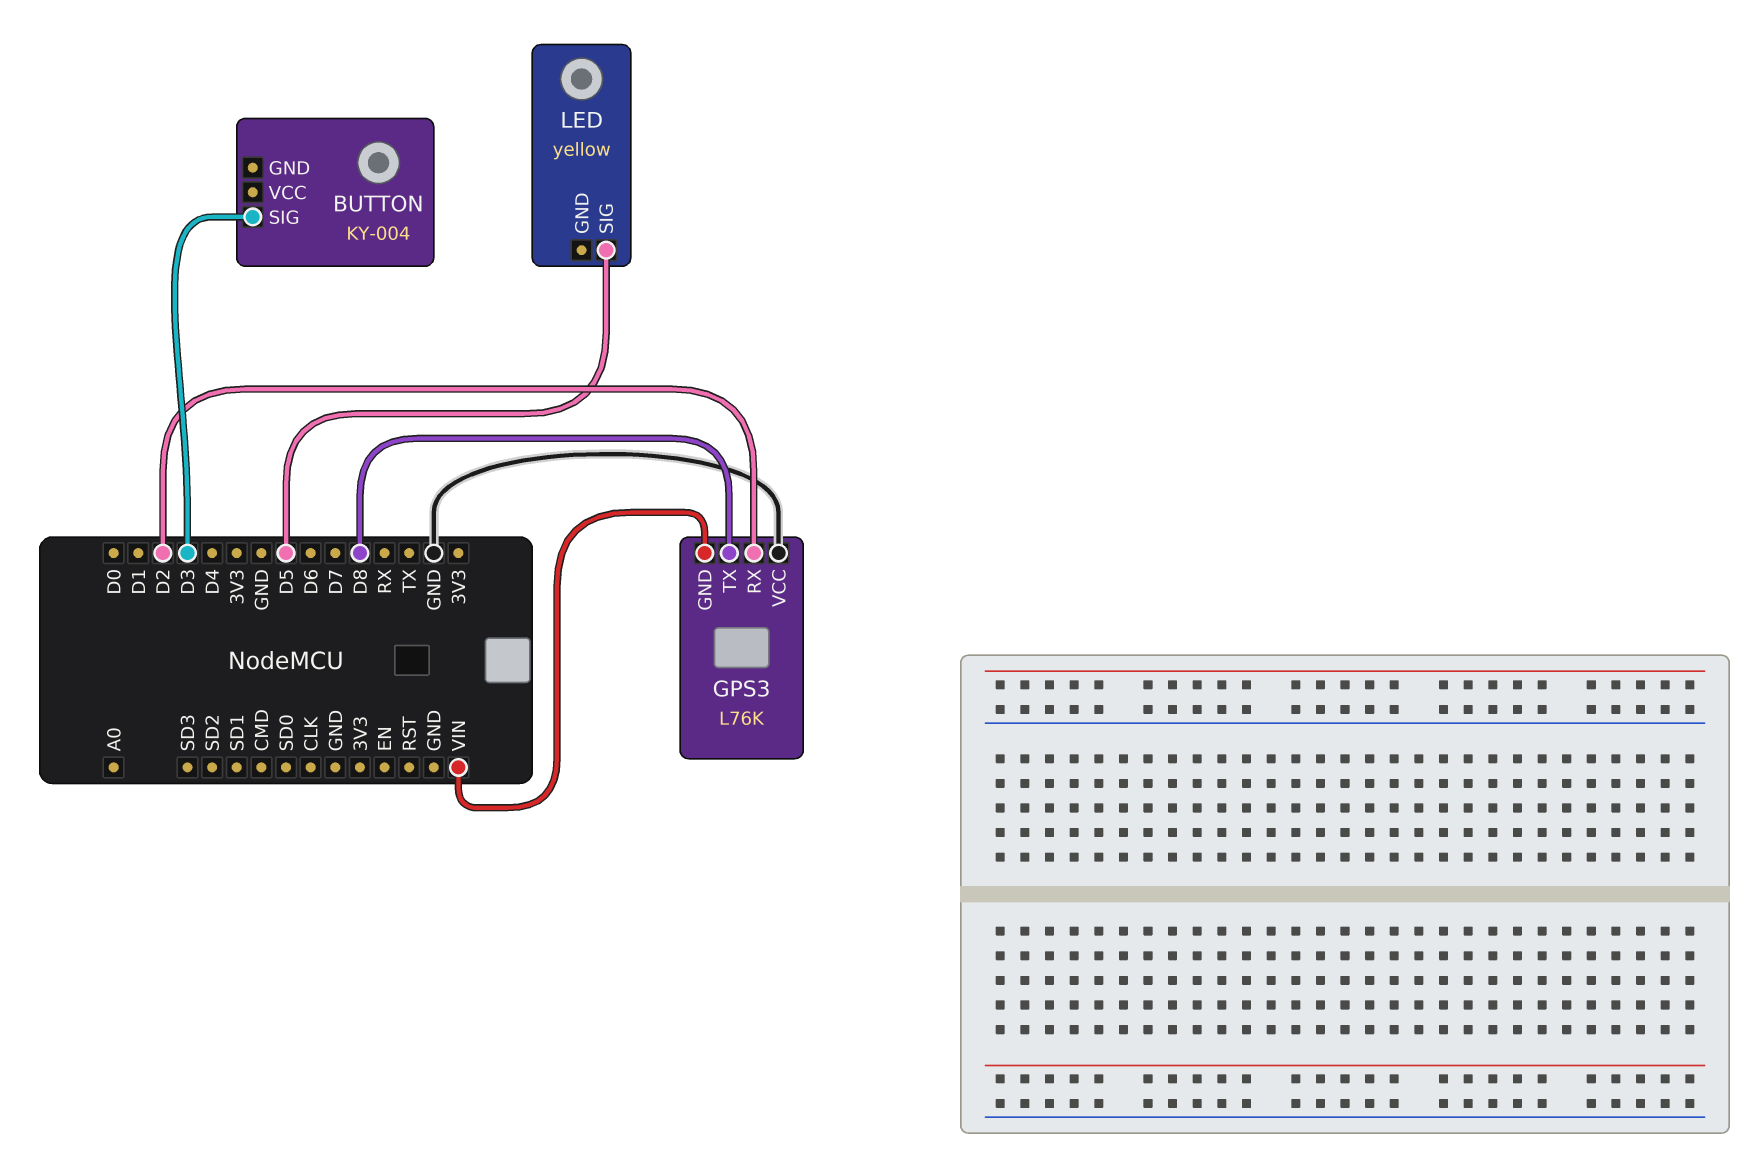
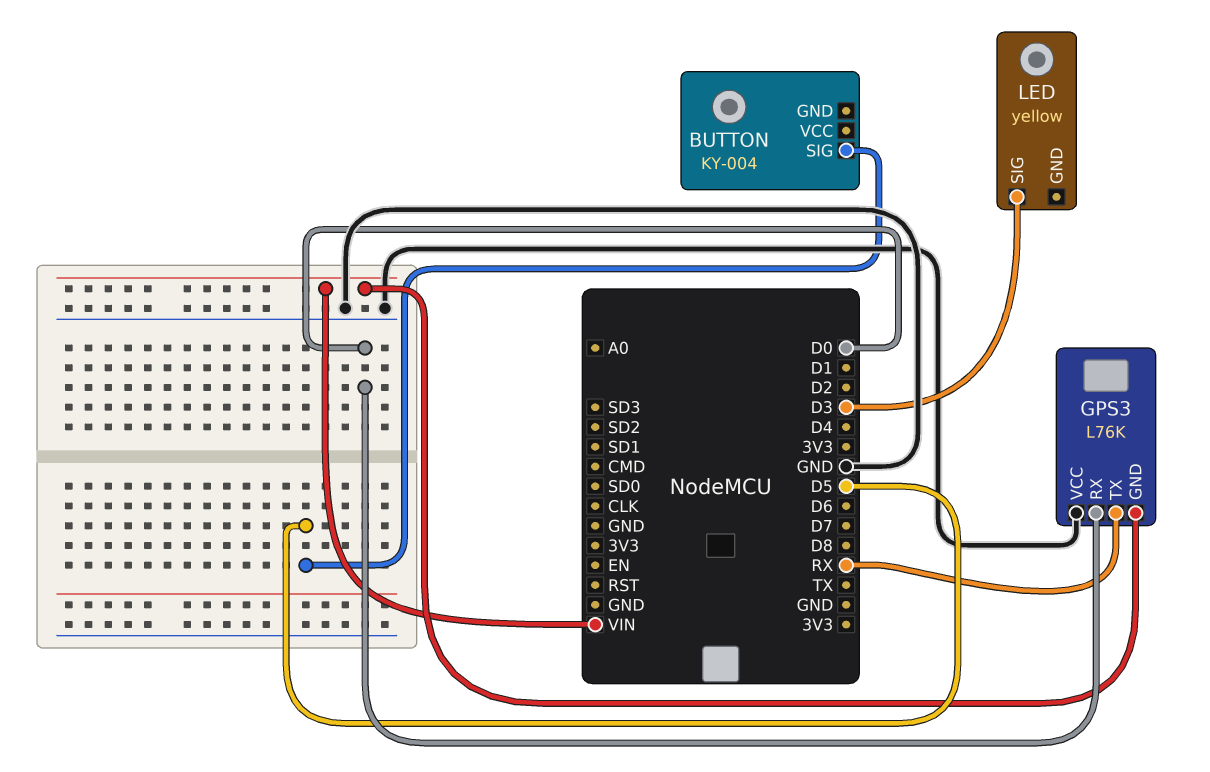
BUTTON pin SIG: D3 -> D5
GPS3 pin RX: D2 -> D0
GPS3 pin TX: D8 -> RX
LED pin SIG: D5 -> D3

